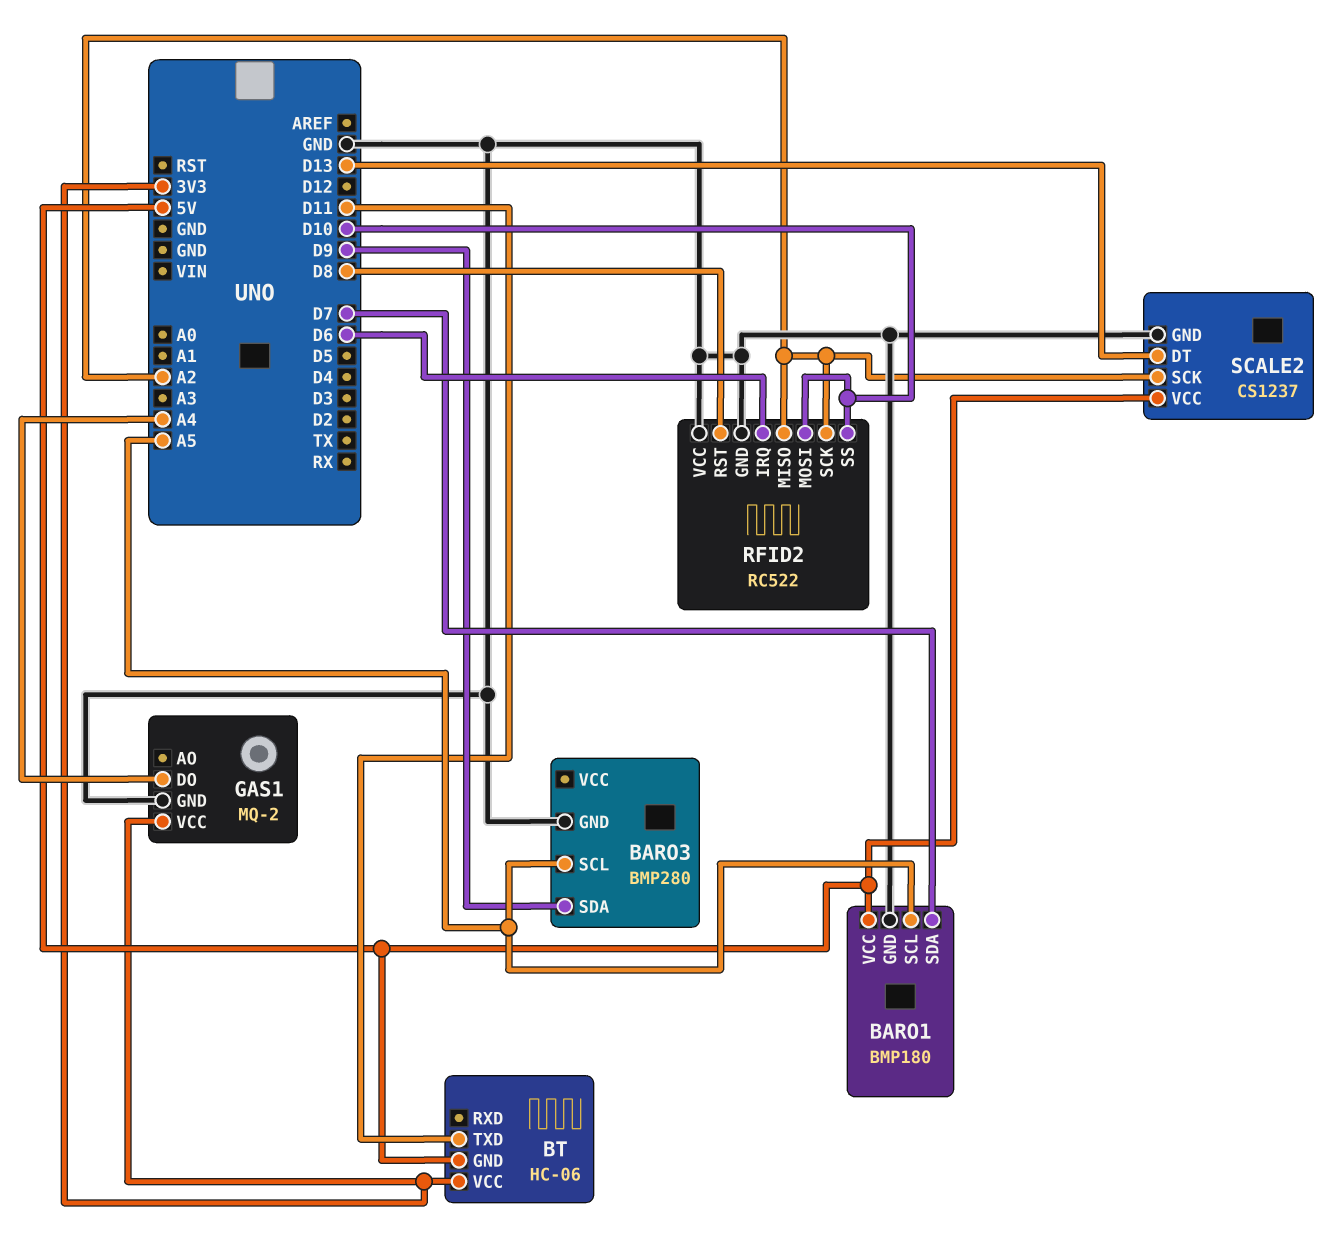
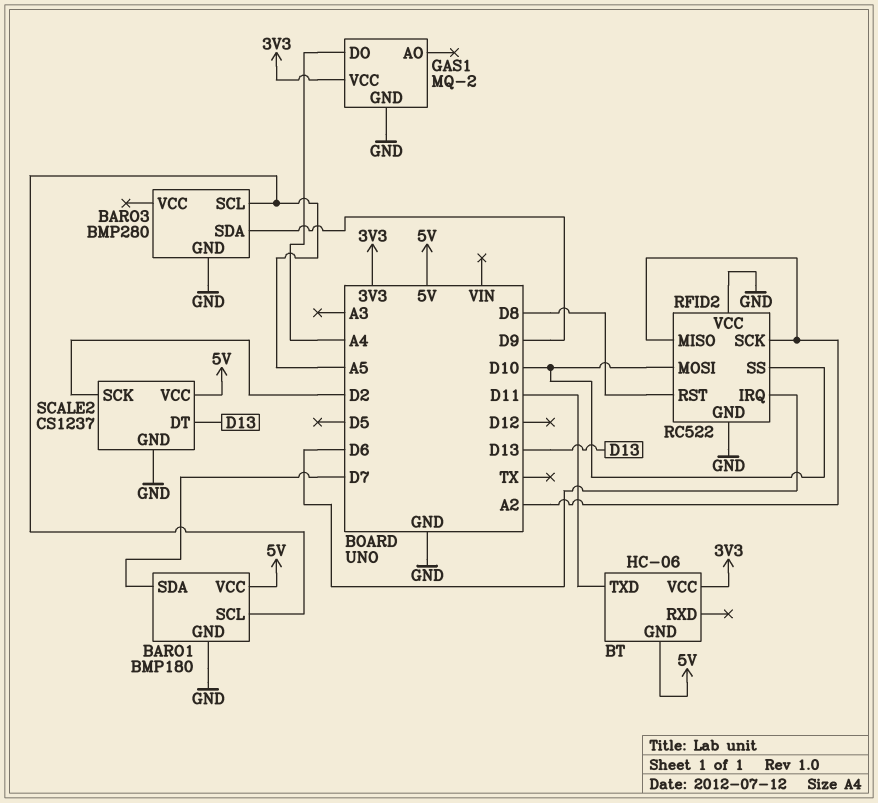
SCALE2 pin SCK: A2 -> D2

